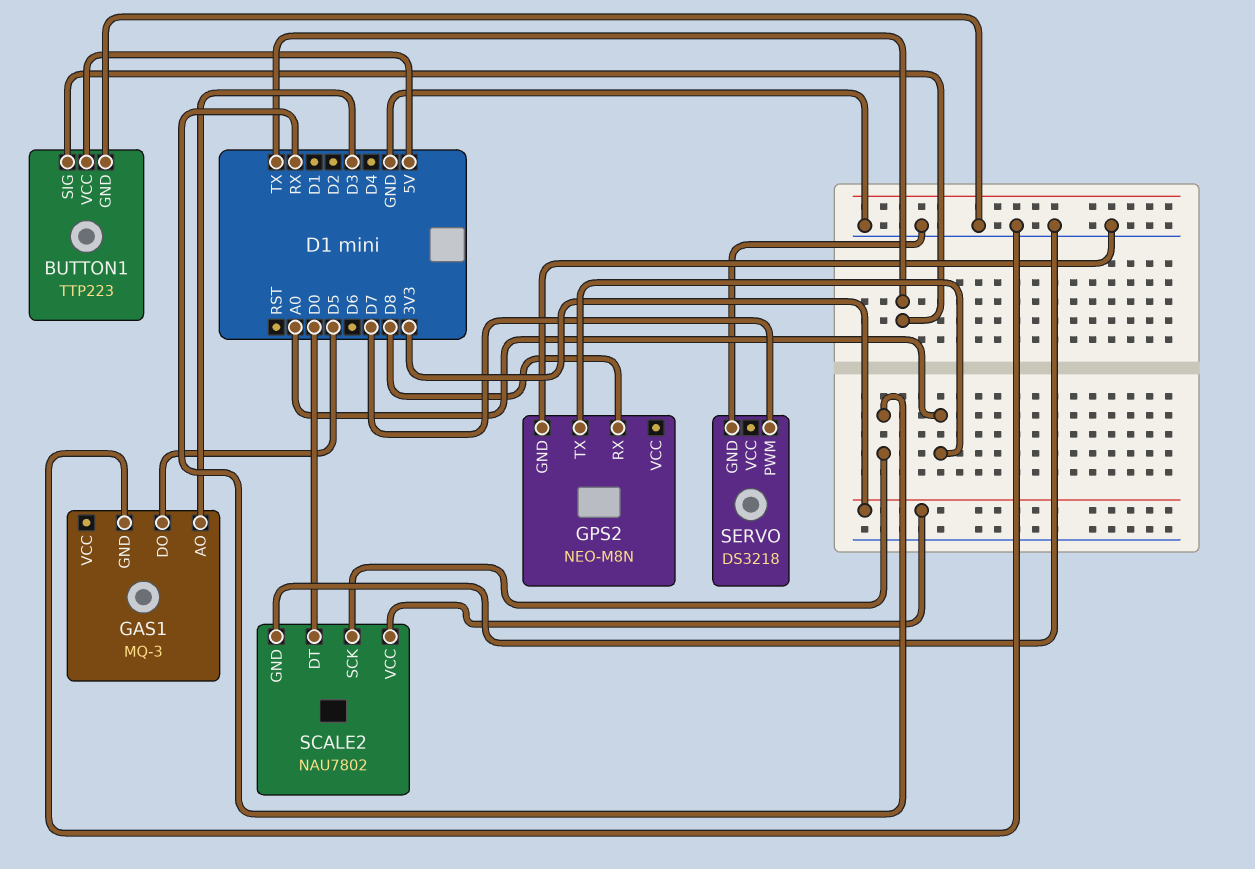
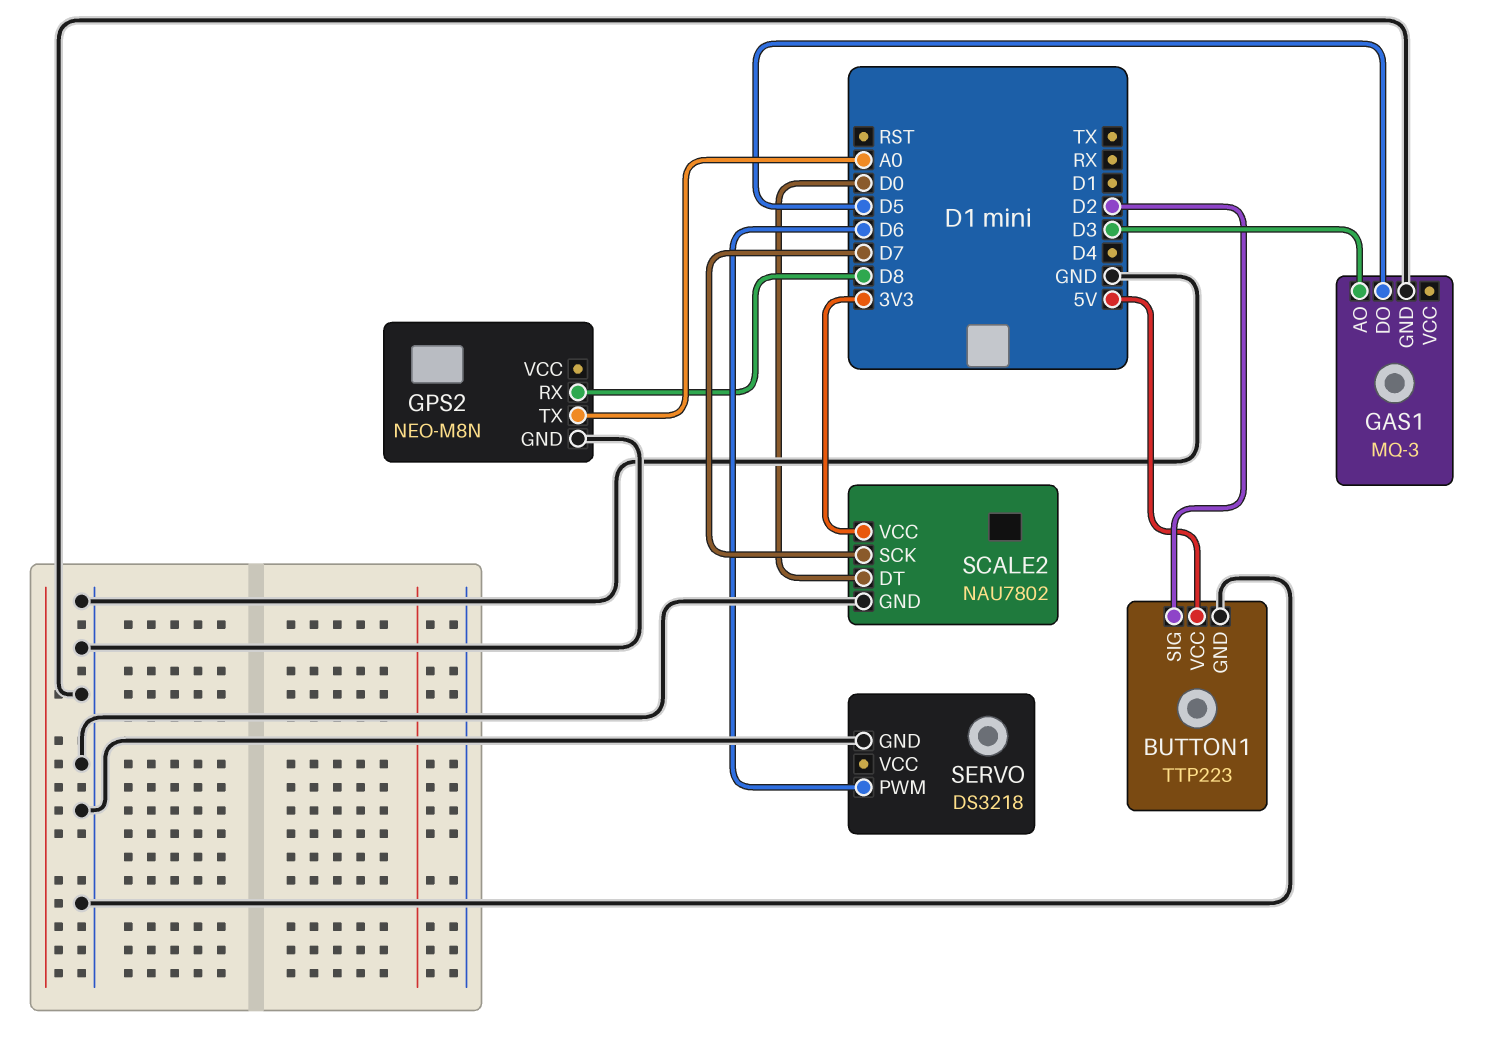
BUTTON1 pin SIG: TX -> D2
SCALE2 pin SCK: RX -> D7
SERVO pin PWM: D7 -> D6

